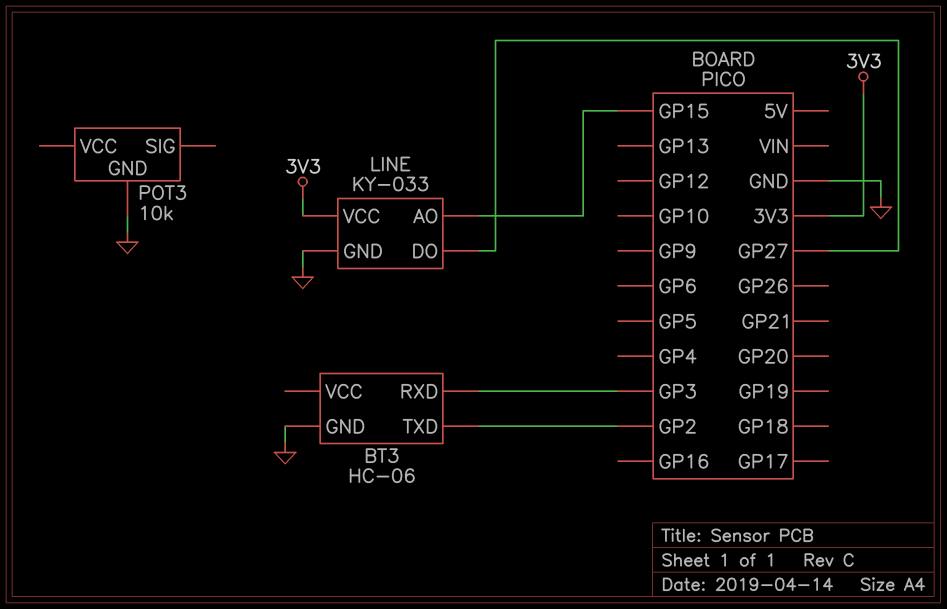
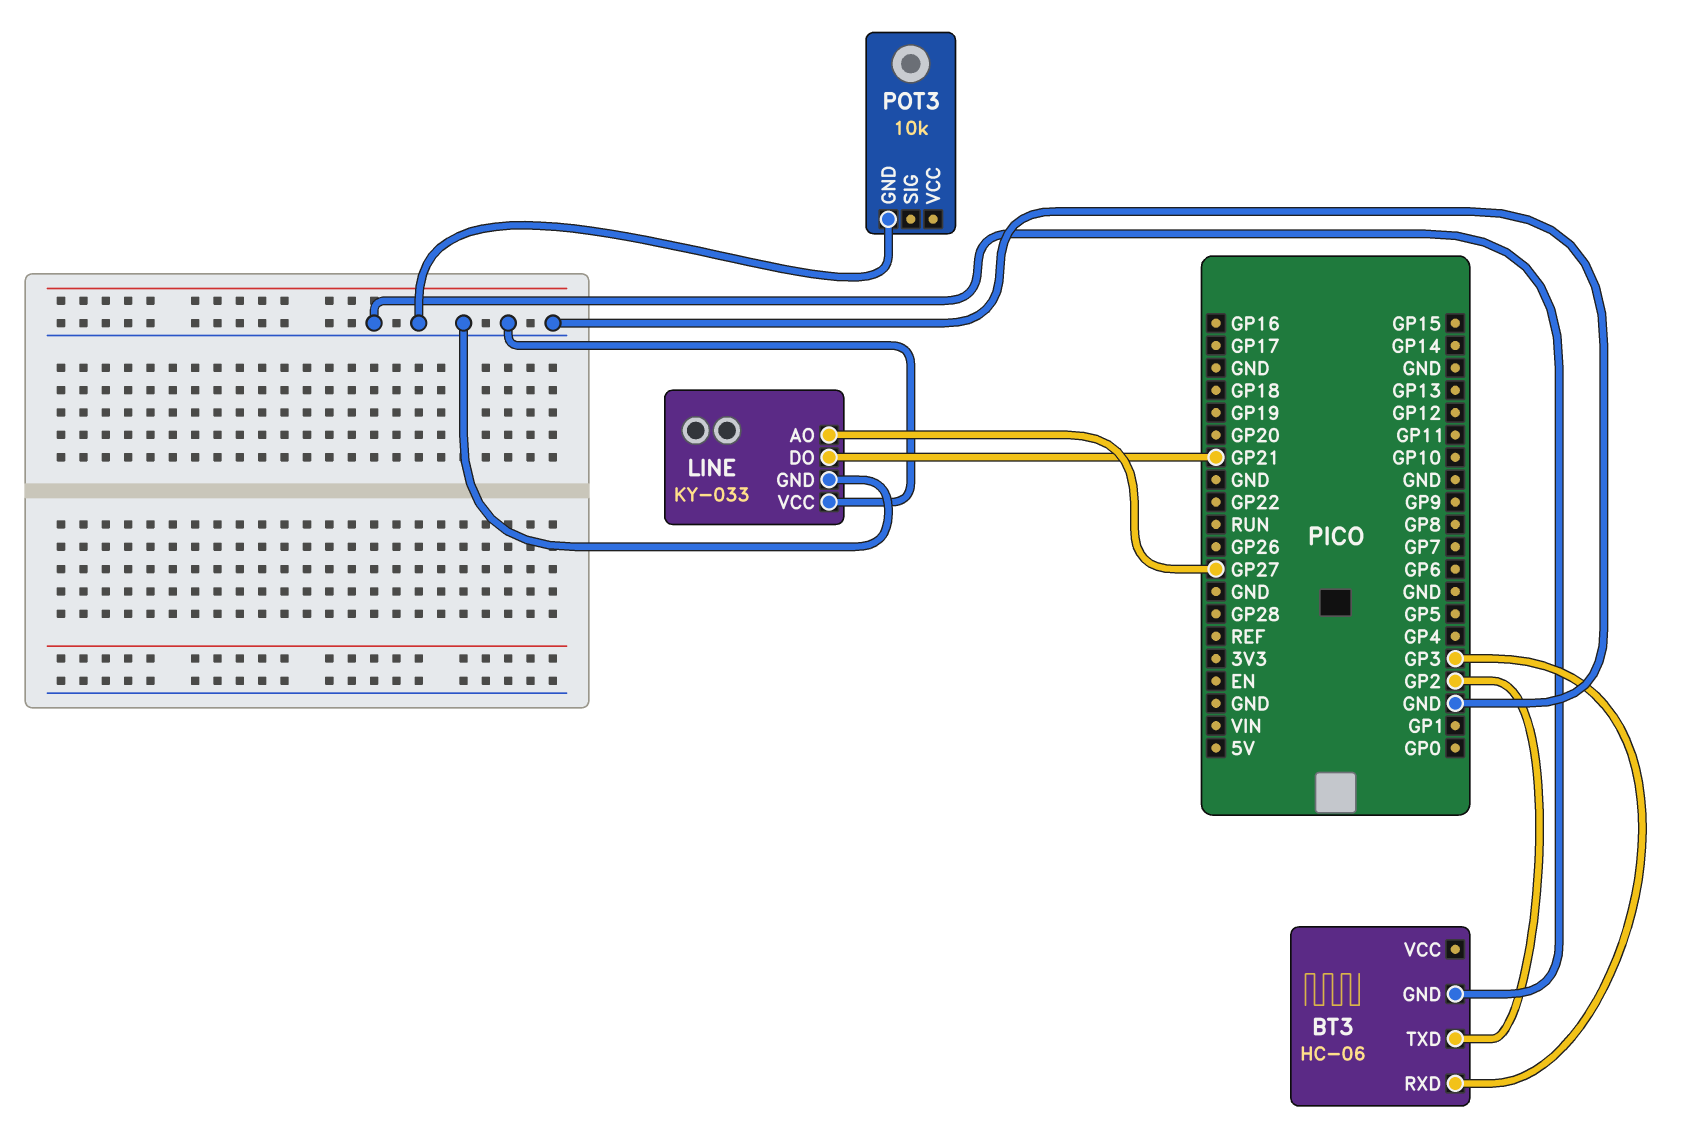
LINE pin AO: GP15 -> GP27
LINE pin DO: GP27 -> GP21
LINE pin VCC: 3V3 -> GND

